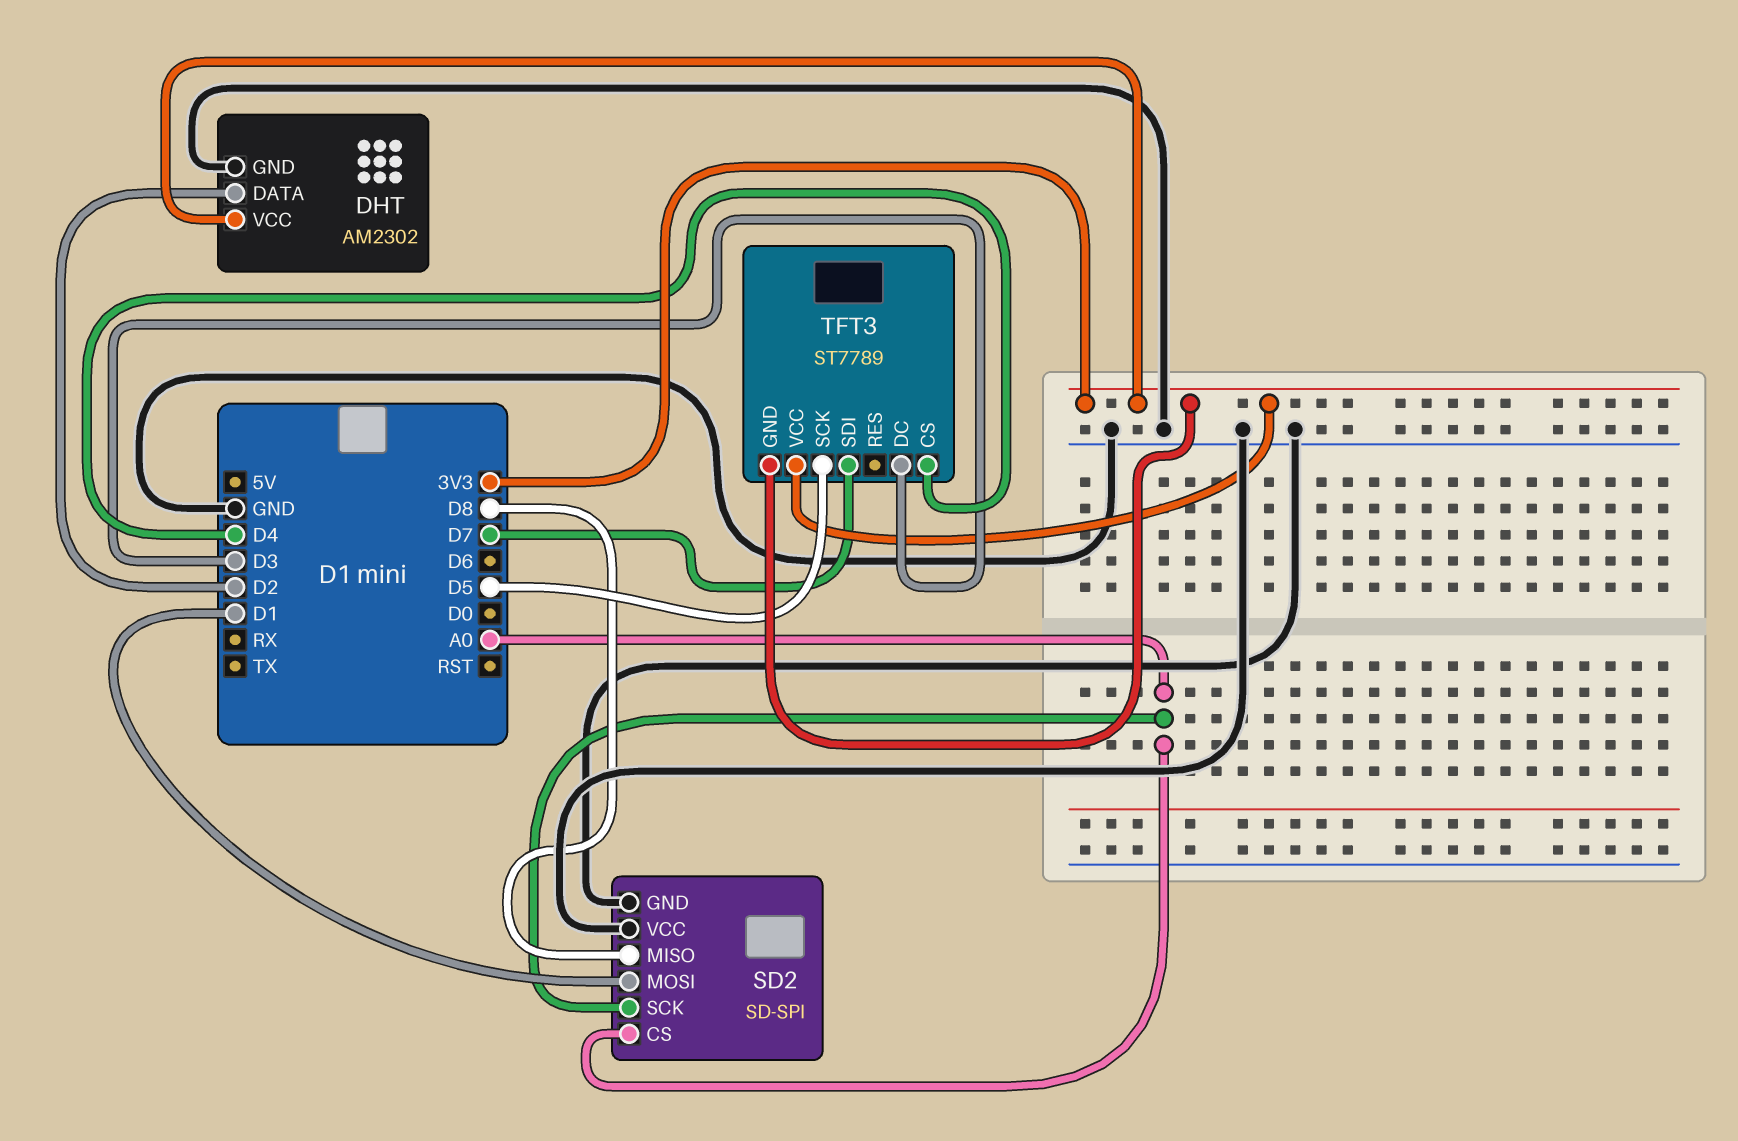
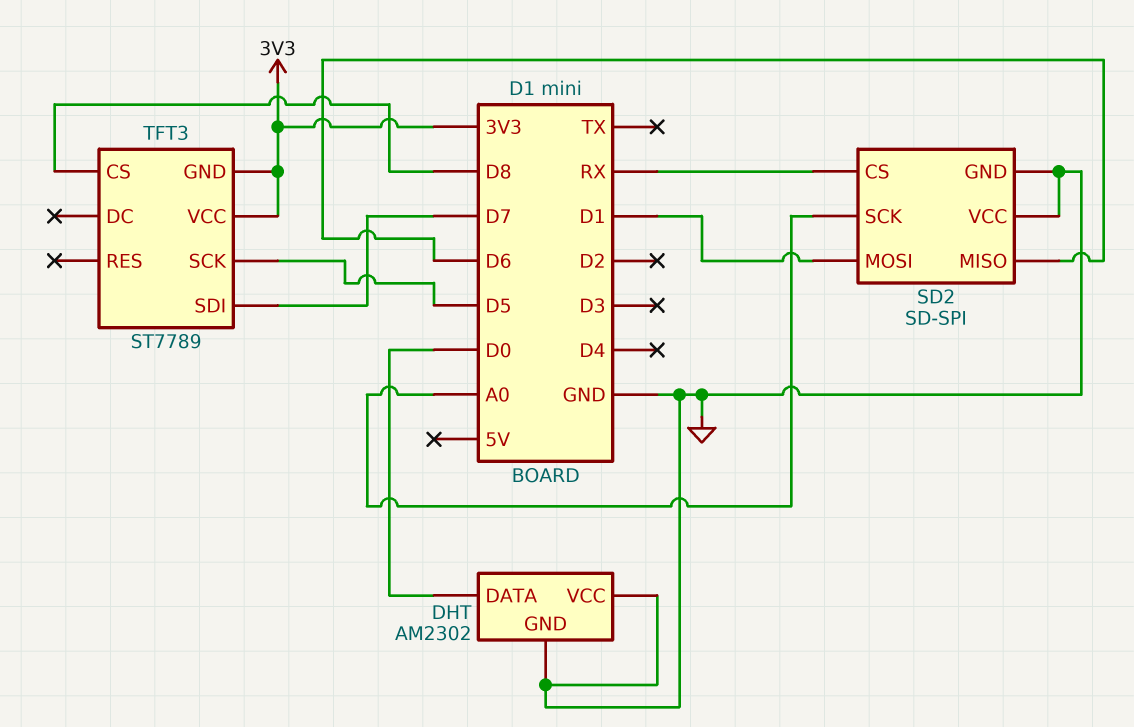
DHT pin DATA: D2 -> D0
DHT pin VCC: 3V3 -> GND
SD2 pin CS: A0 -> RX
SD2 pin MISO: D8 -> D6
TFT3 pin CS: D4 -> D8
TFT3 pin DC: D3 -> none

